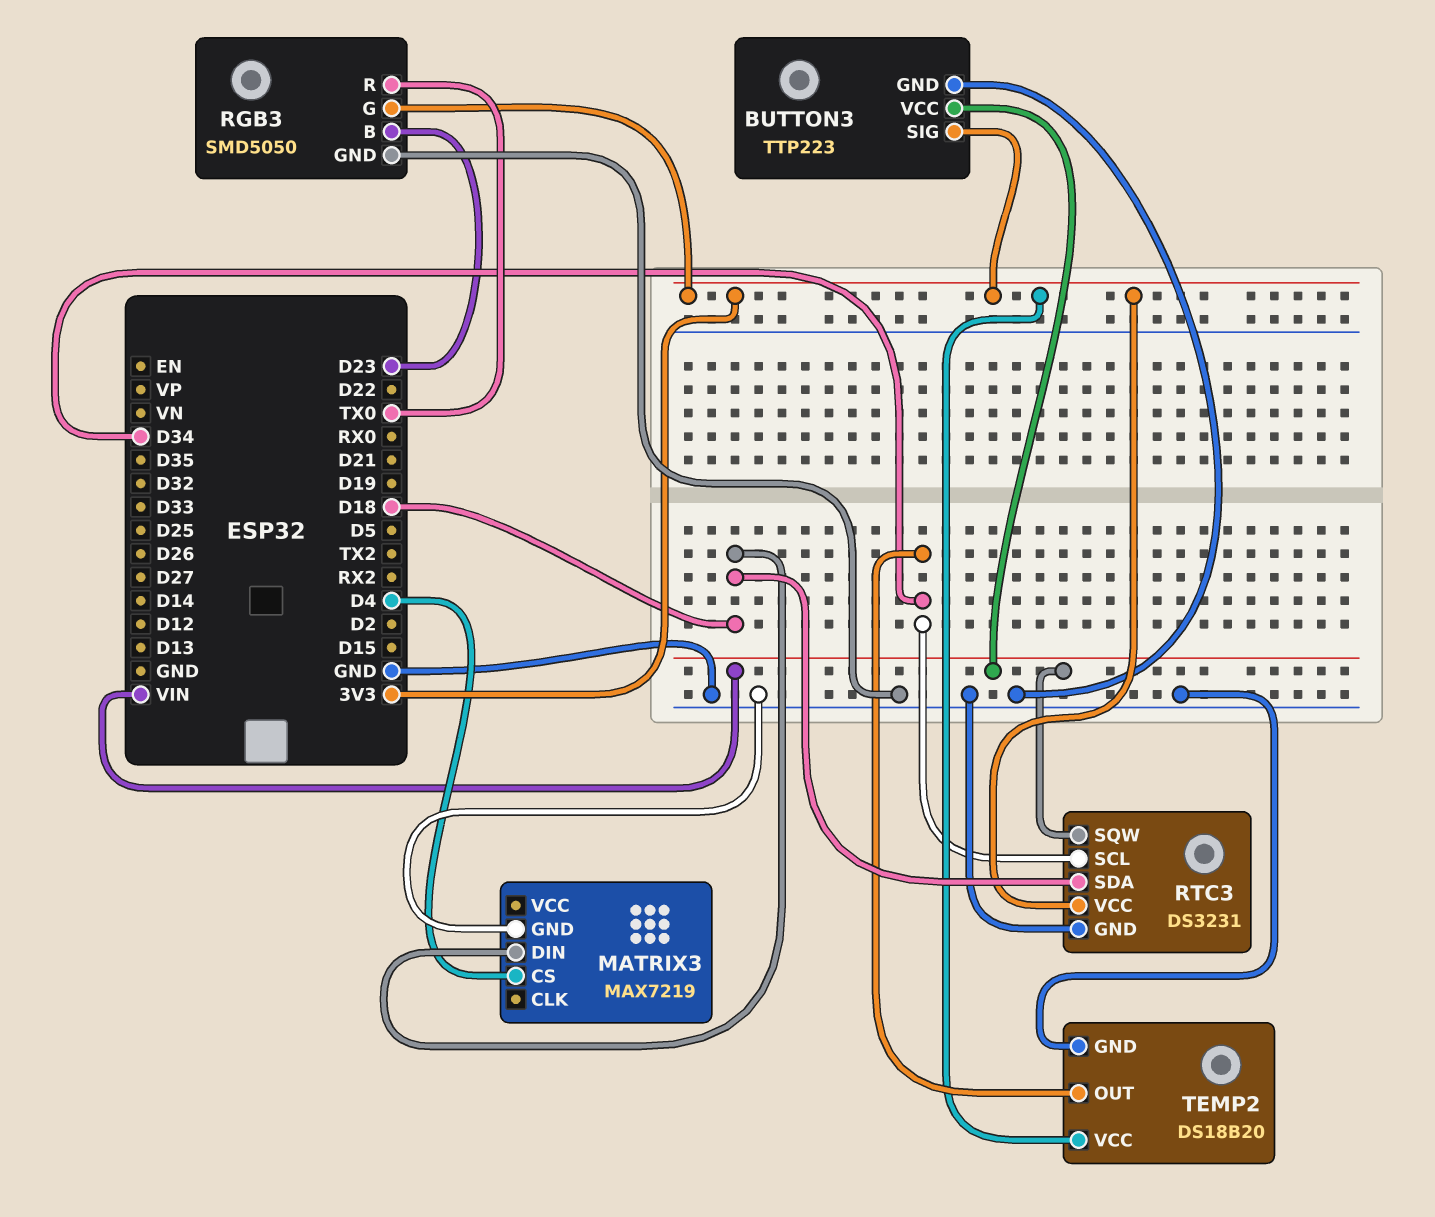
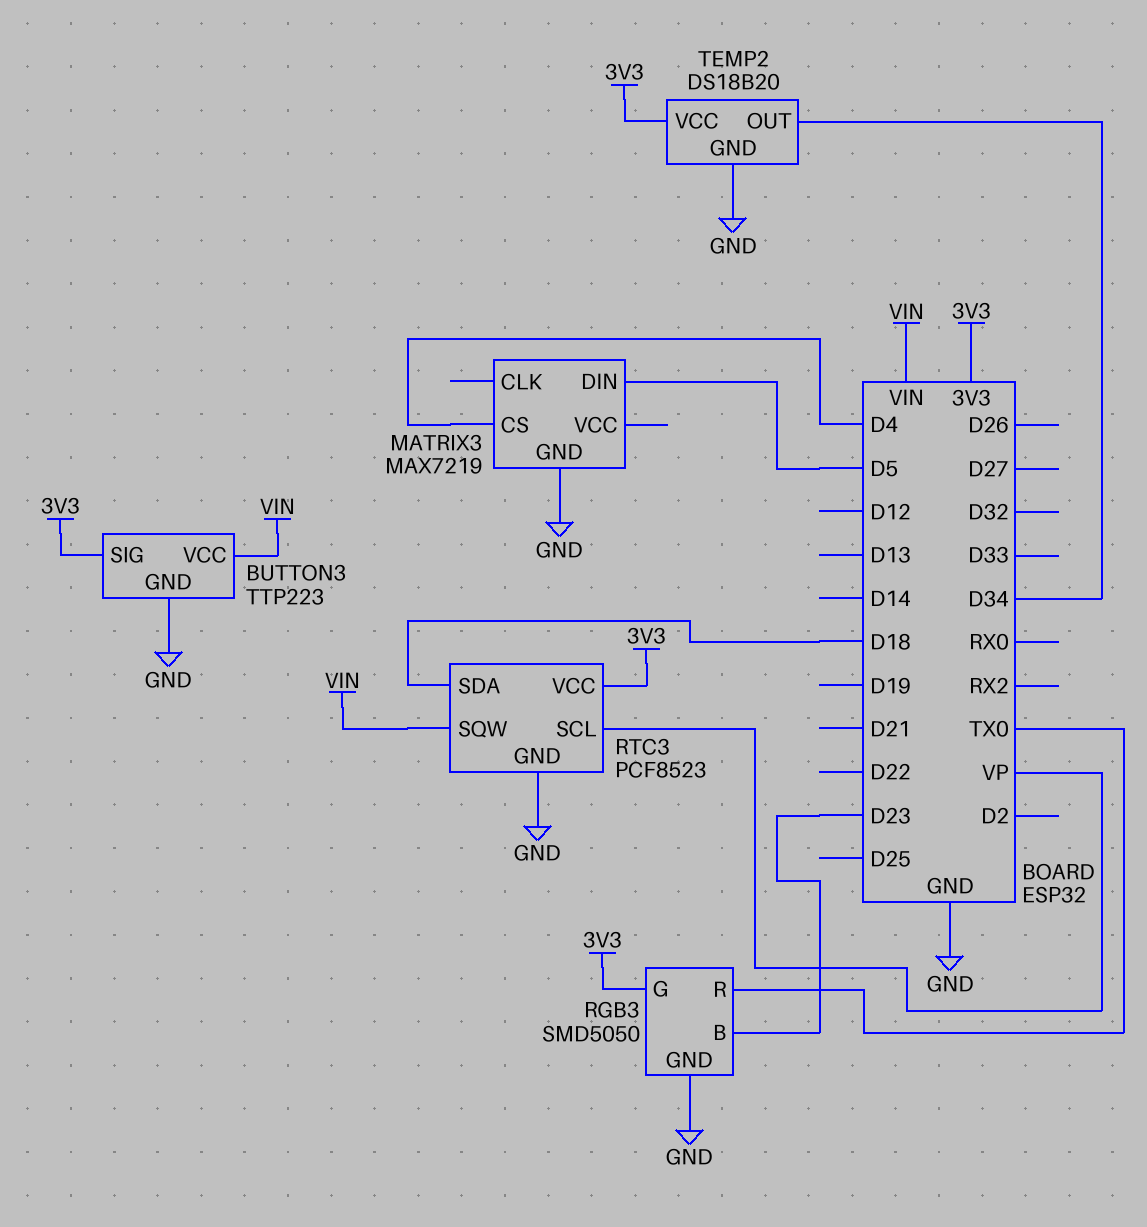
MATRIX3 pin DIN: D18 -> D5
RTC3: DS3231 -> PCF8523
RTC3 pin SCL: D34 -> VP

